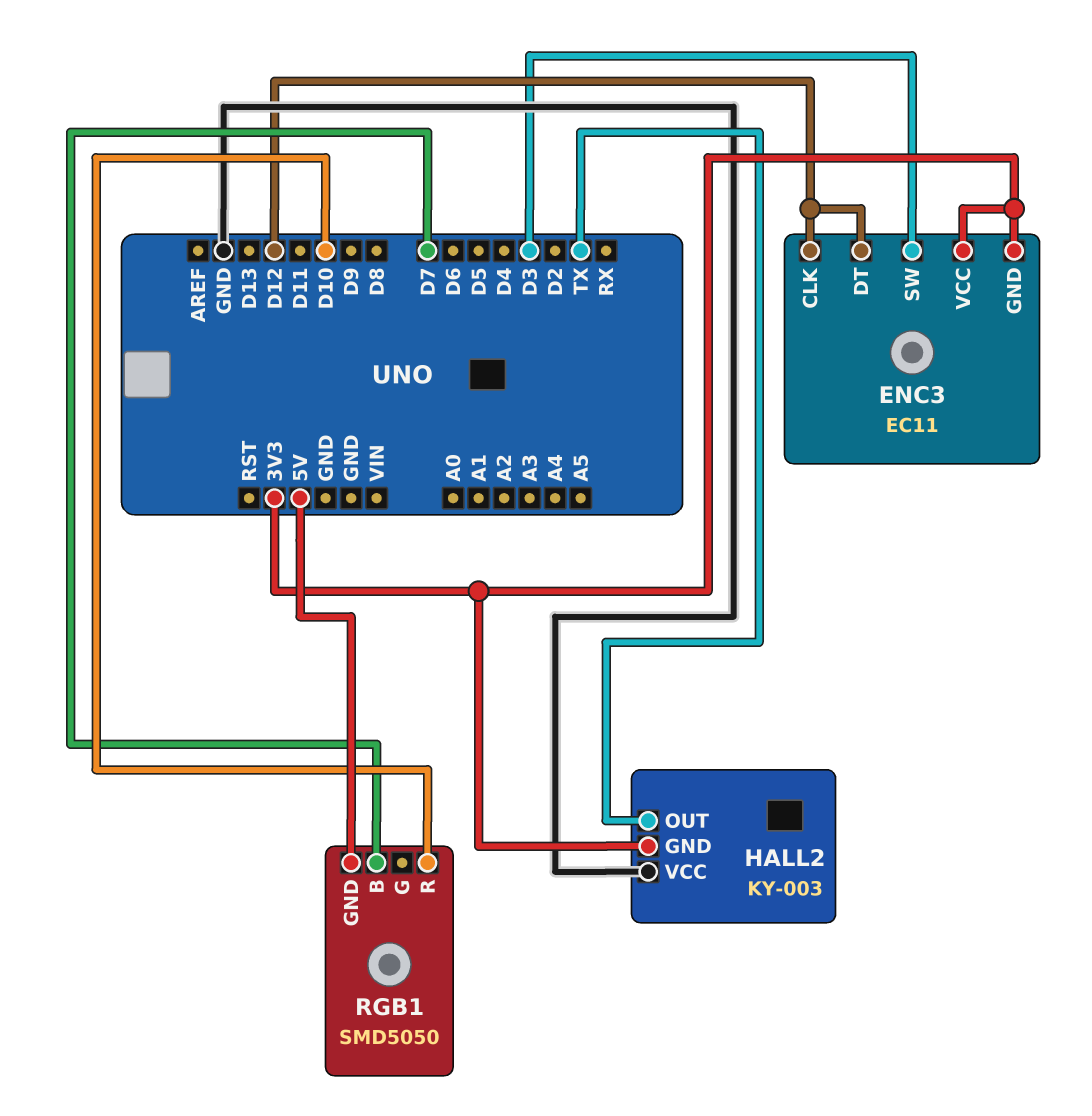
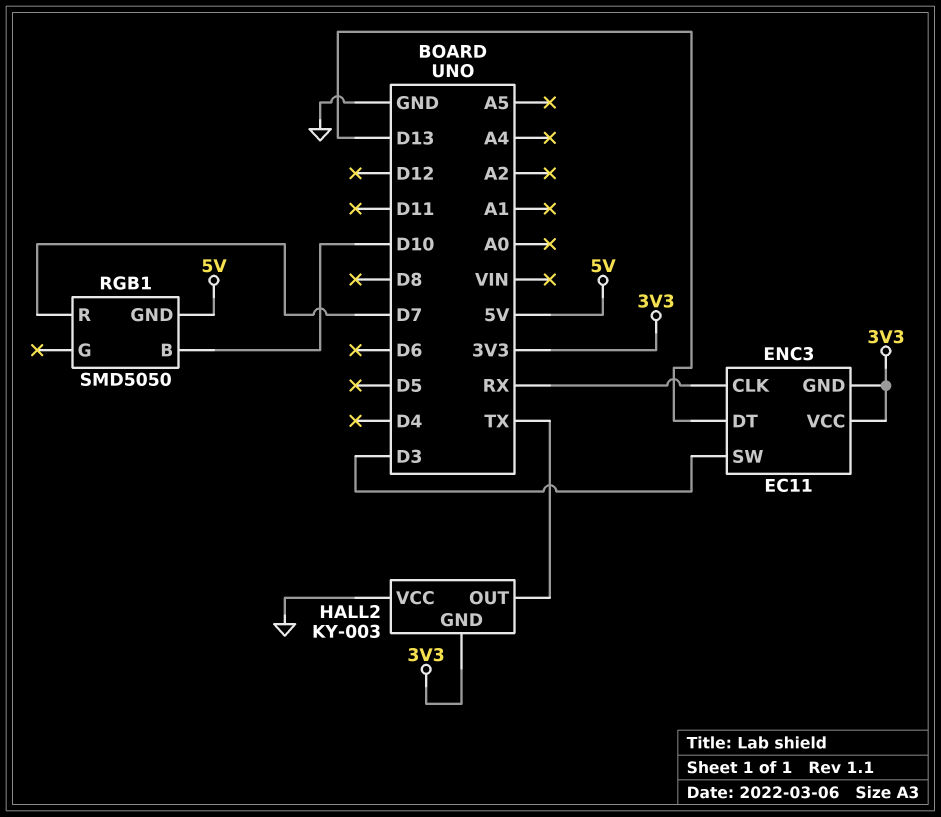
ENC3 pin CLK: D12 -> RX
ENC3 pin DT: D12 -> D13
RGB1 pin B: D7 -> D10
RGB1 pin R: D10 -> D7

